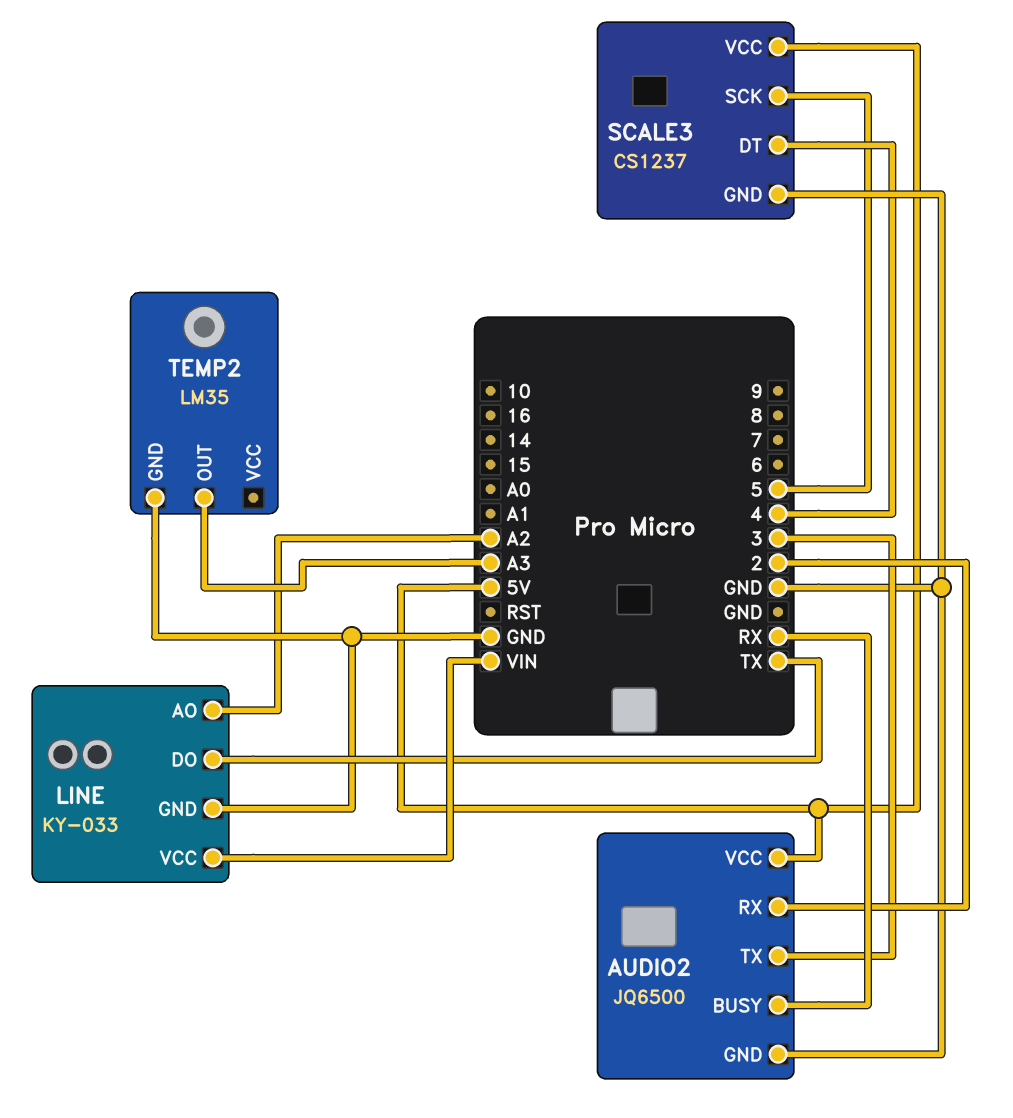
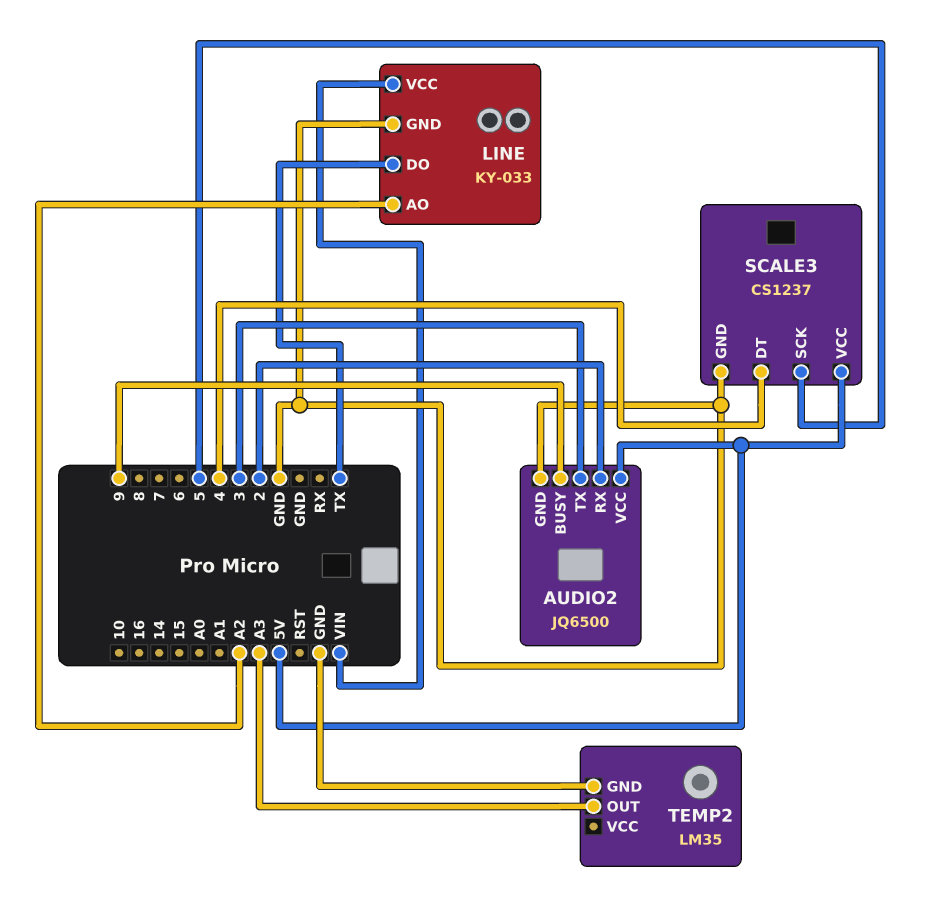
AUDIO2 pin BUSY: RX -> 9

